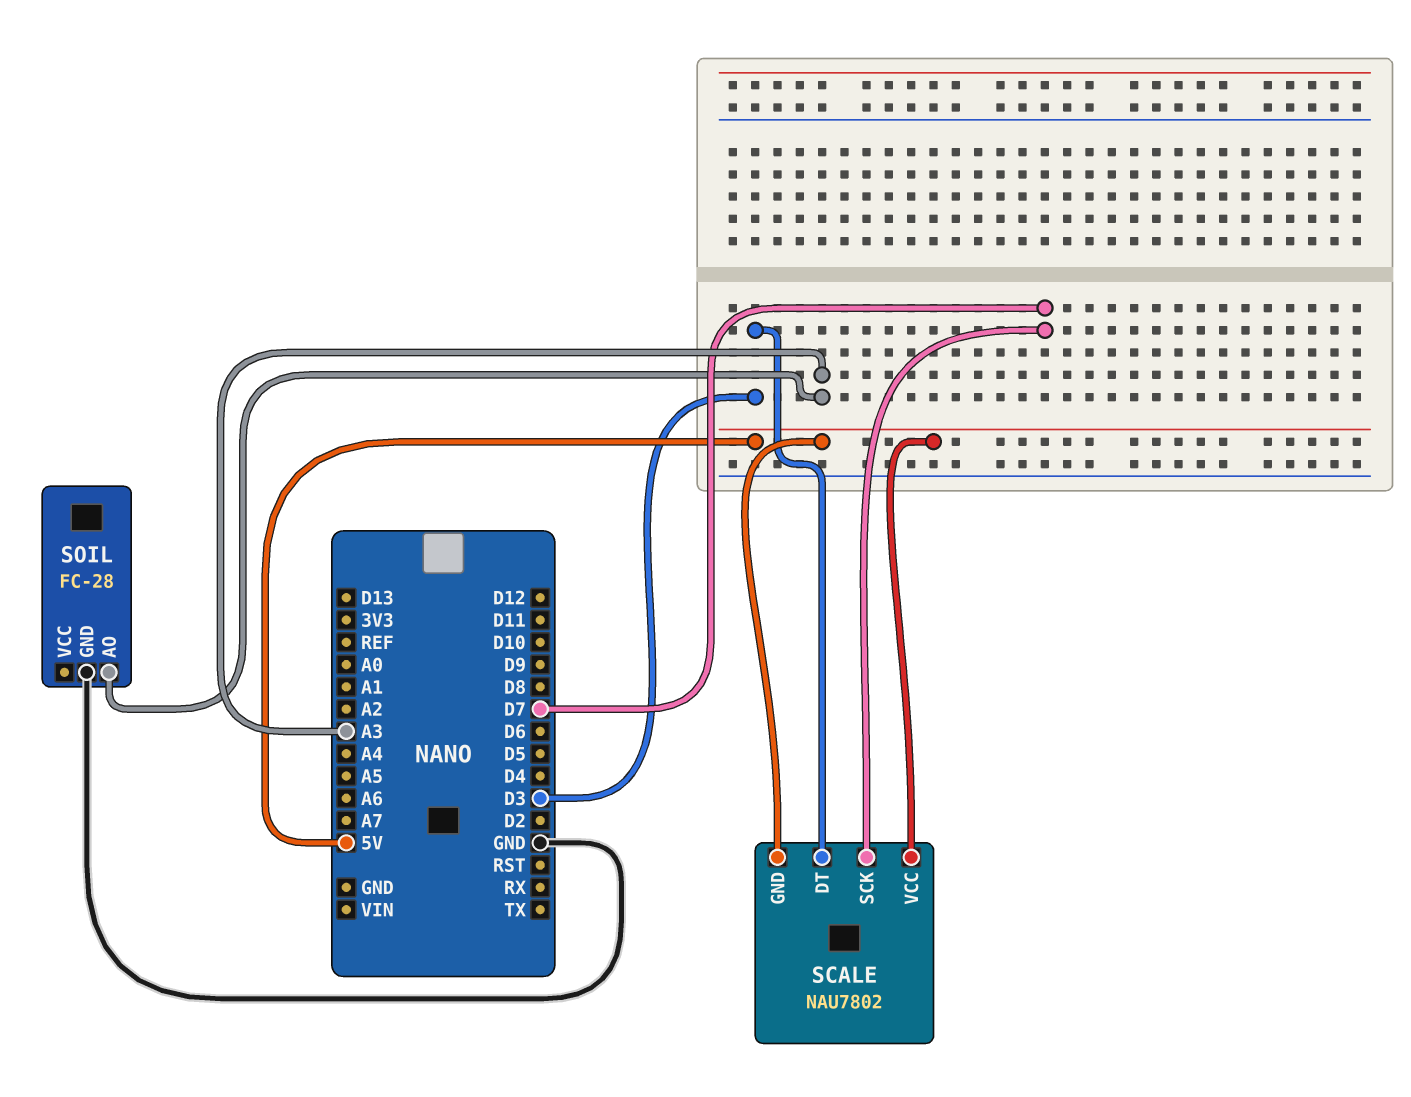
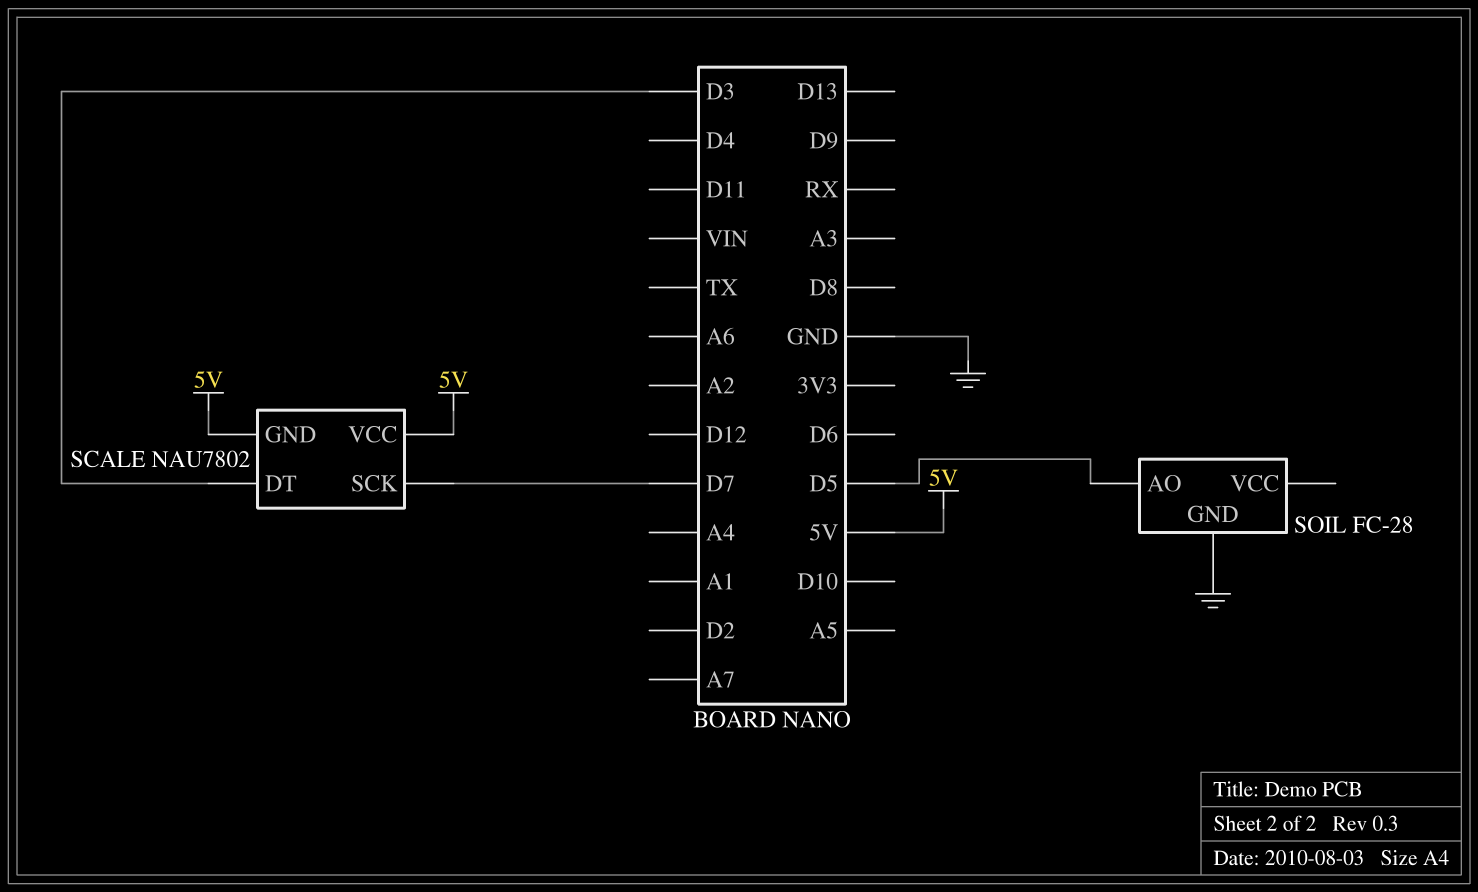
SOIL pin AO: A3 -> D5

